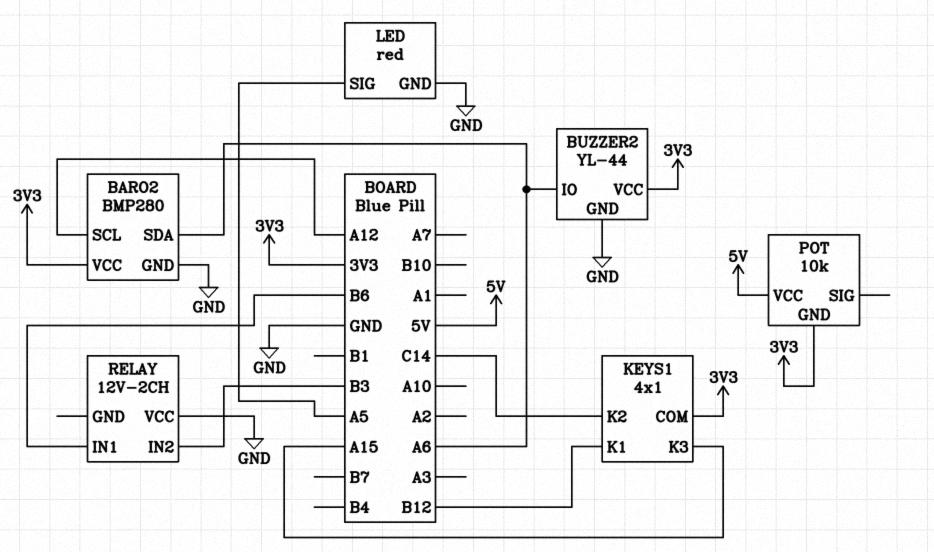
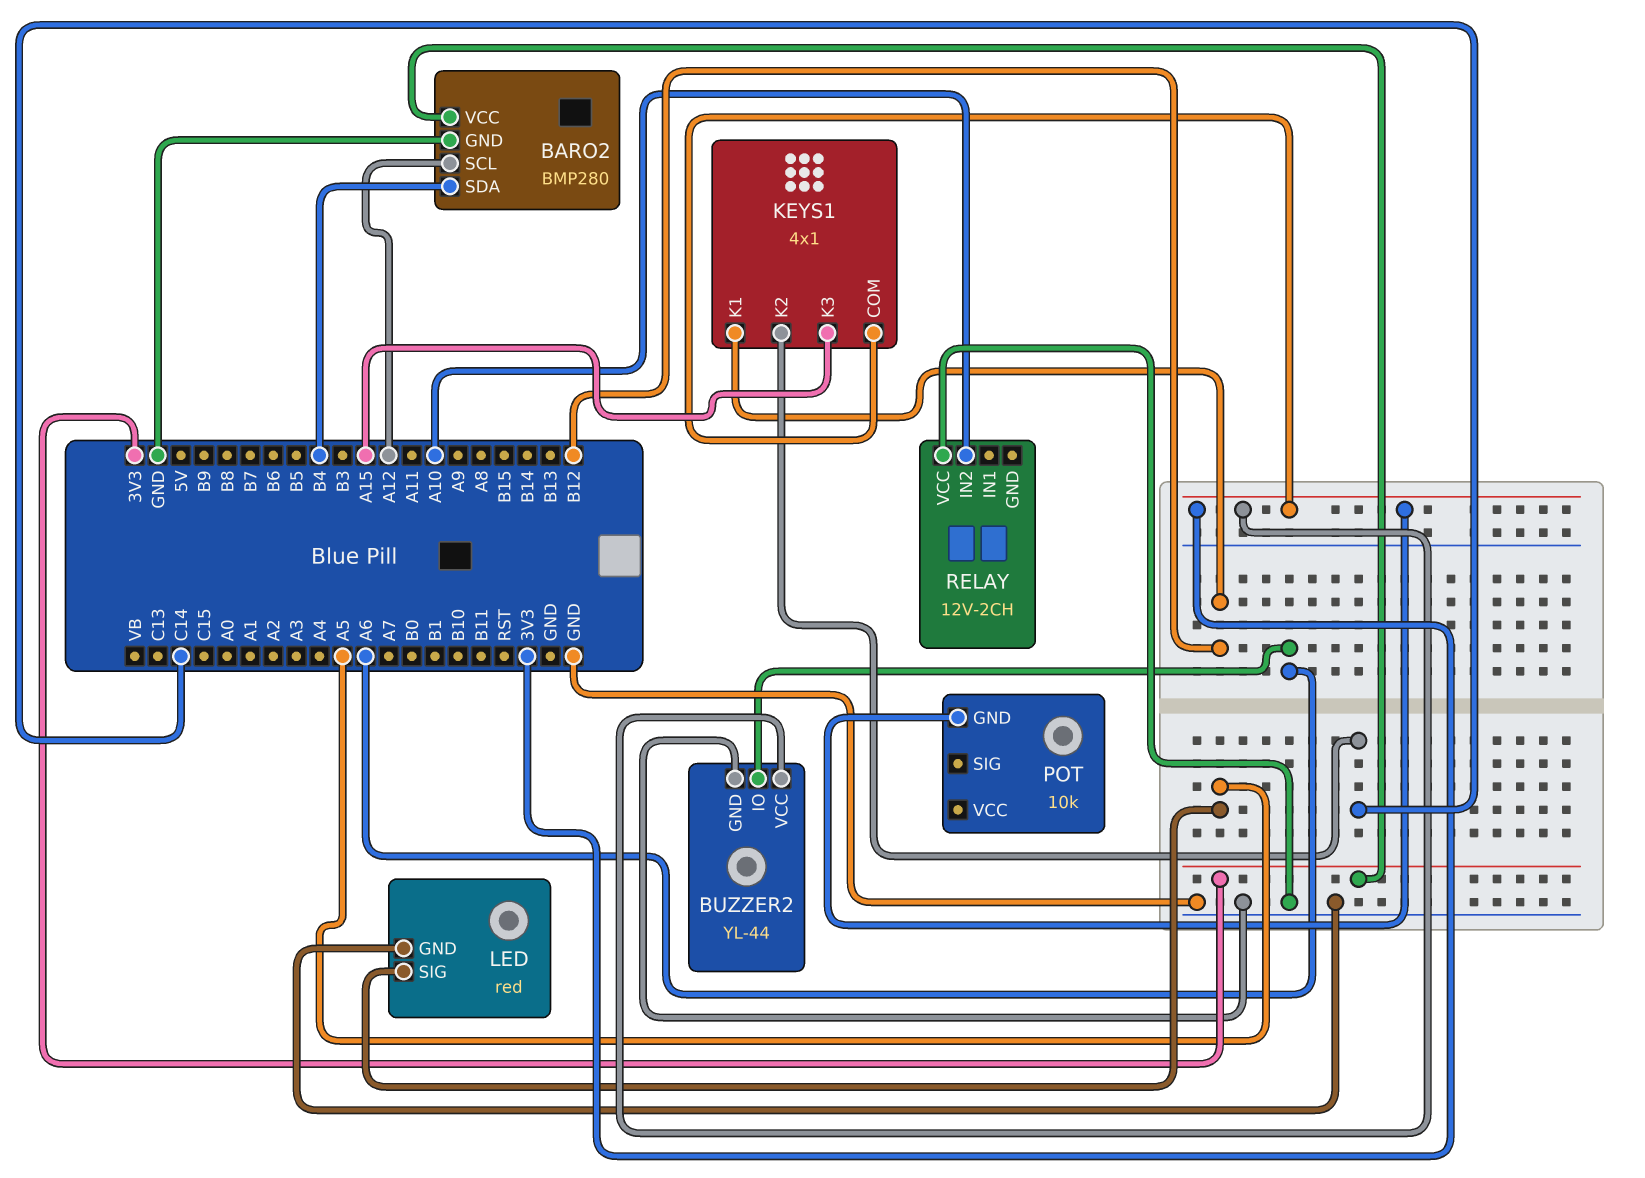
BARO2 pin SDA: A6 -> B4
POT pin VCC: 5V -> none
RELAY pin IN1: B6 -> none
RELAY pin IN2: B3 -> A10

